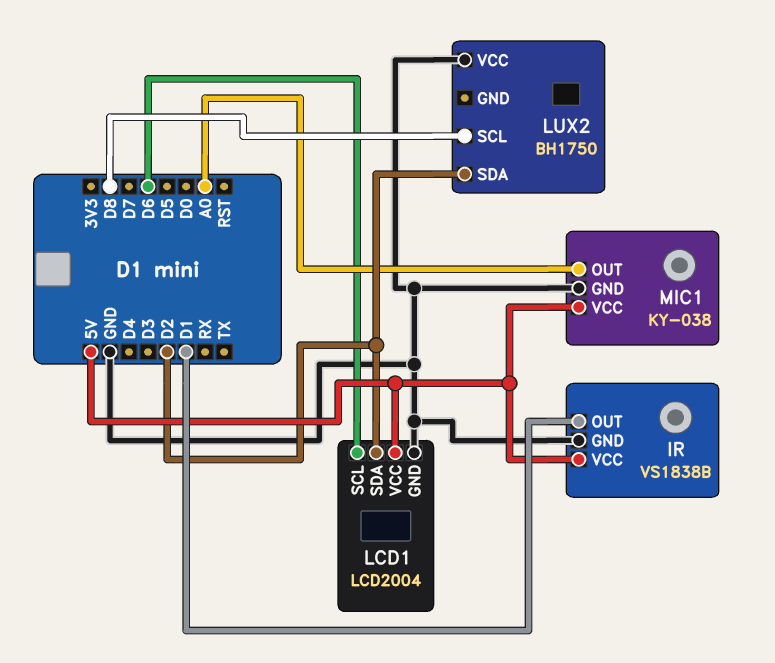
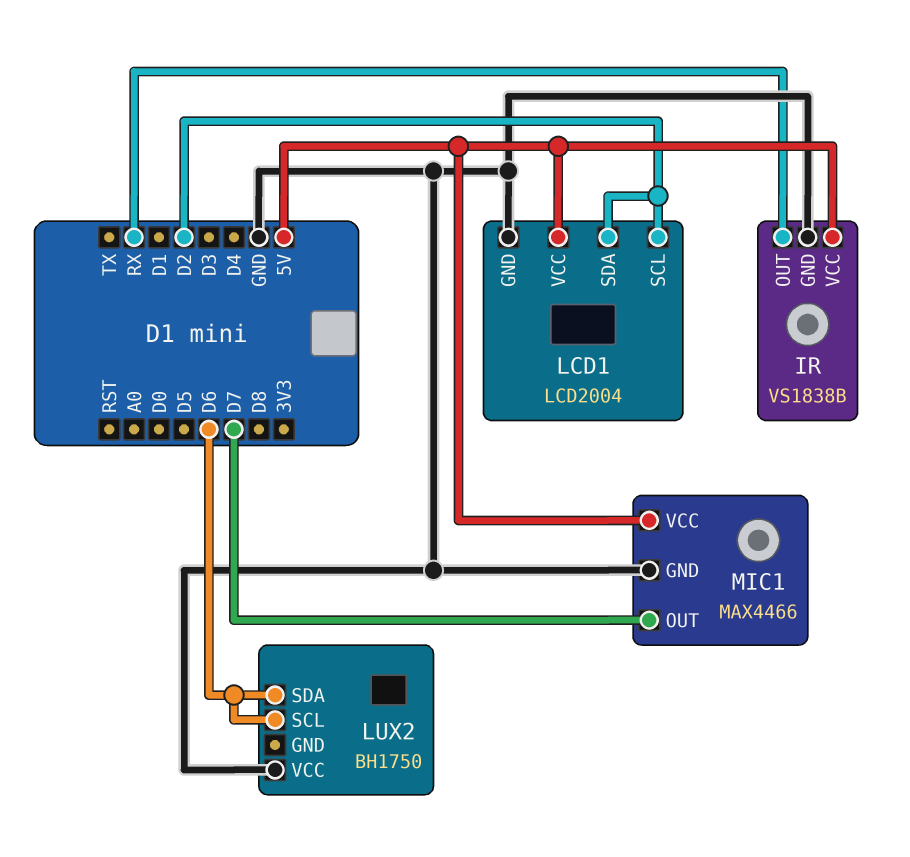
IR pin OUT: D1 -> RX
LCD1 pin SCL: D6 -> D2
LUX2 pin SCL: D8 -> D6
LUX2 pin SDA: D2 -> D6
MIC1: KY-038 -> MAX4466
MIC1 pin OUT: A0 -> D7

